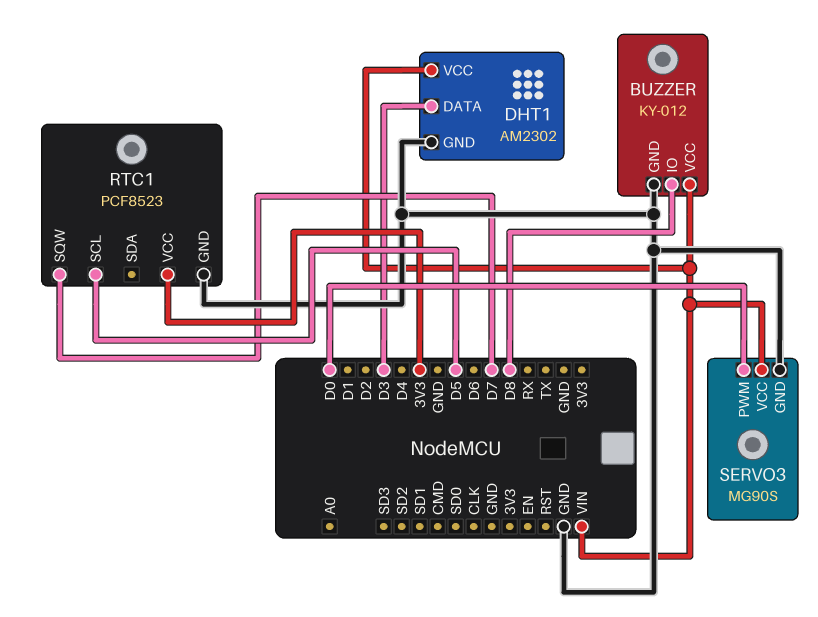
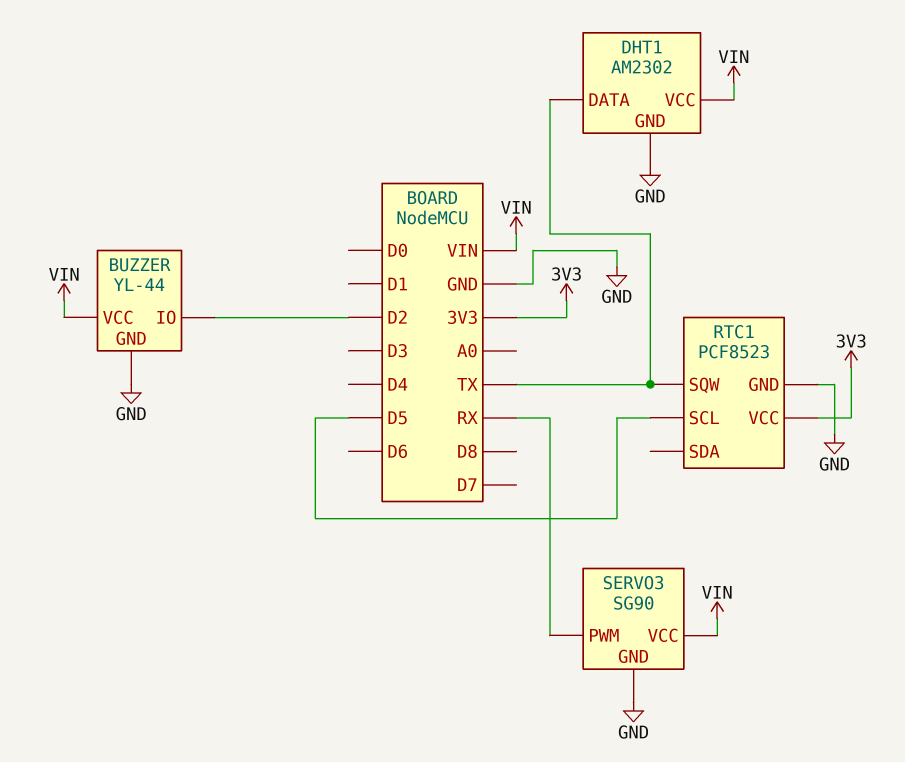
BUZZER: KY-012 -> YL-44
BUZZER pin IO: D8 -> D2
DHT1 pin DATA: D3 -> TX
RTC1 pin SQW: D7 -> TX
SERVO3: MG90S -> SG90
SERVO3 pin PWM: D0 -> RX

